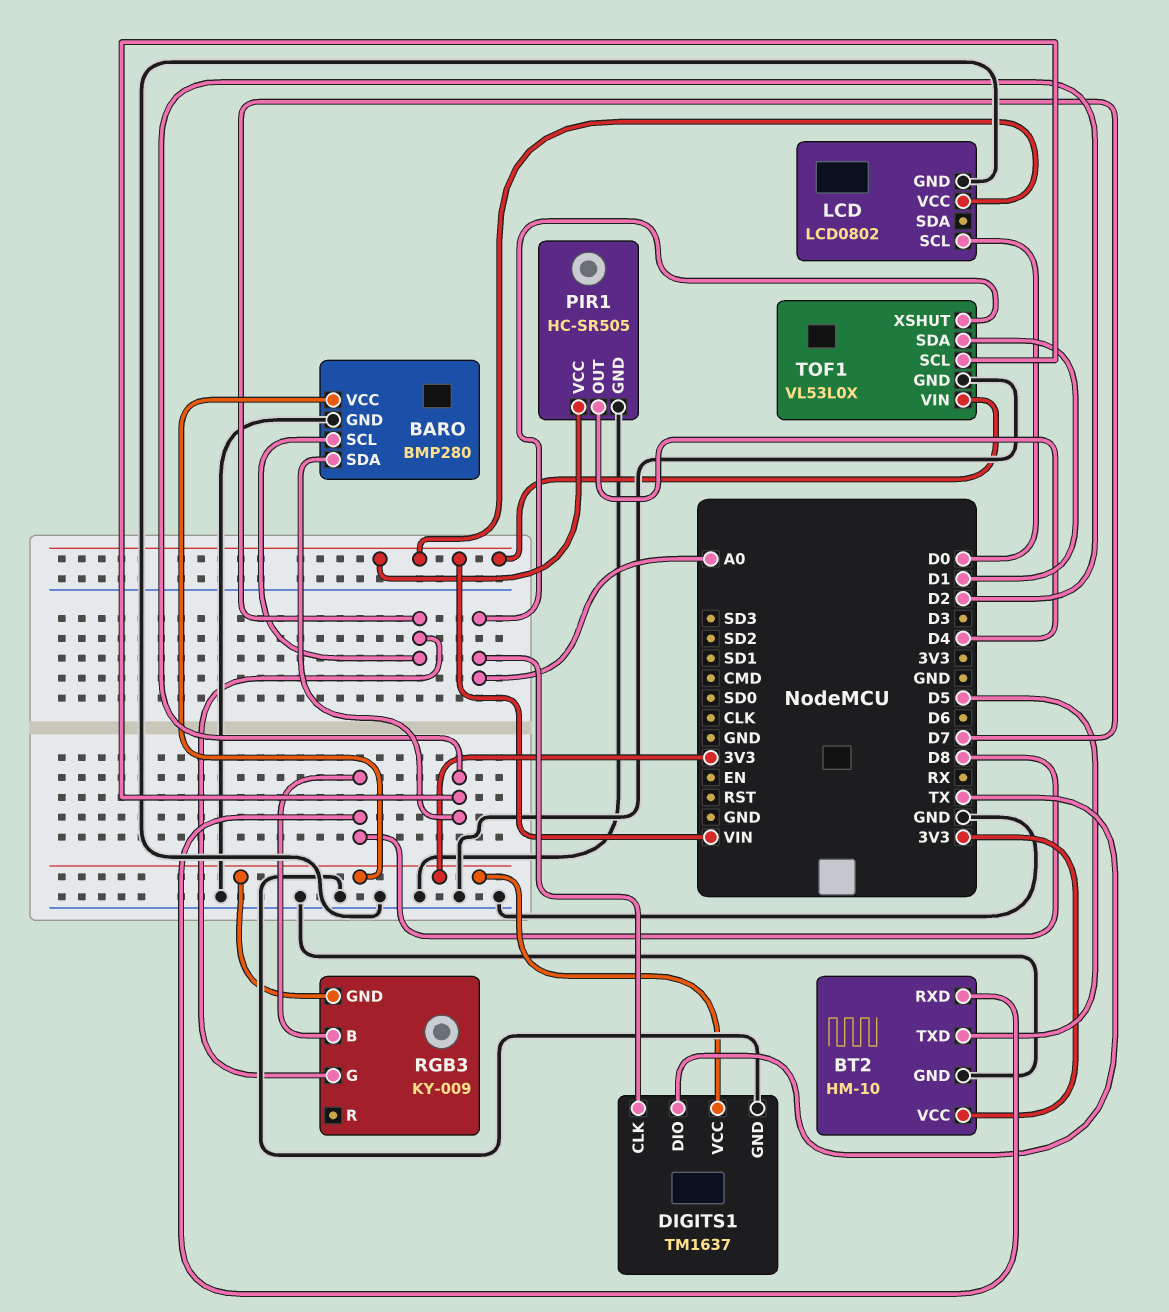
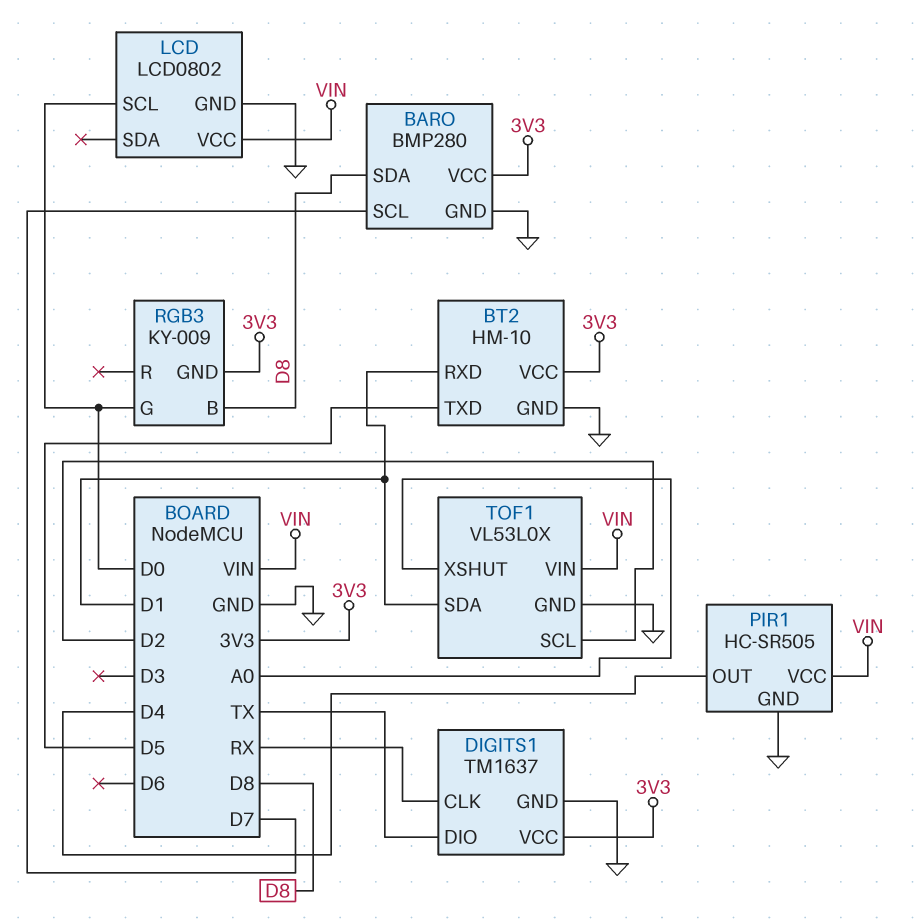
BARO pin SDA: D2 -> D8
BT2 pin RXD: D8 -> D1
DIGITS1 pin CLK: A0 -> RX
RGB3 pin G: D7 -> D0

